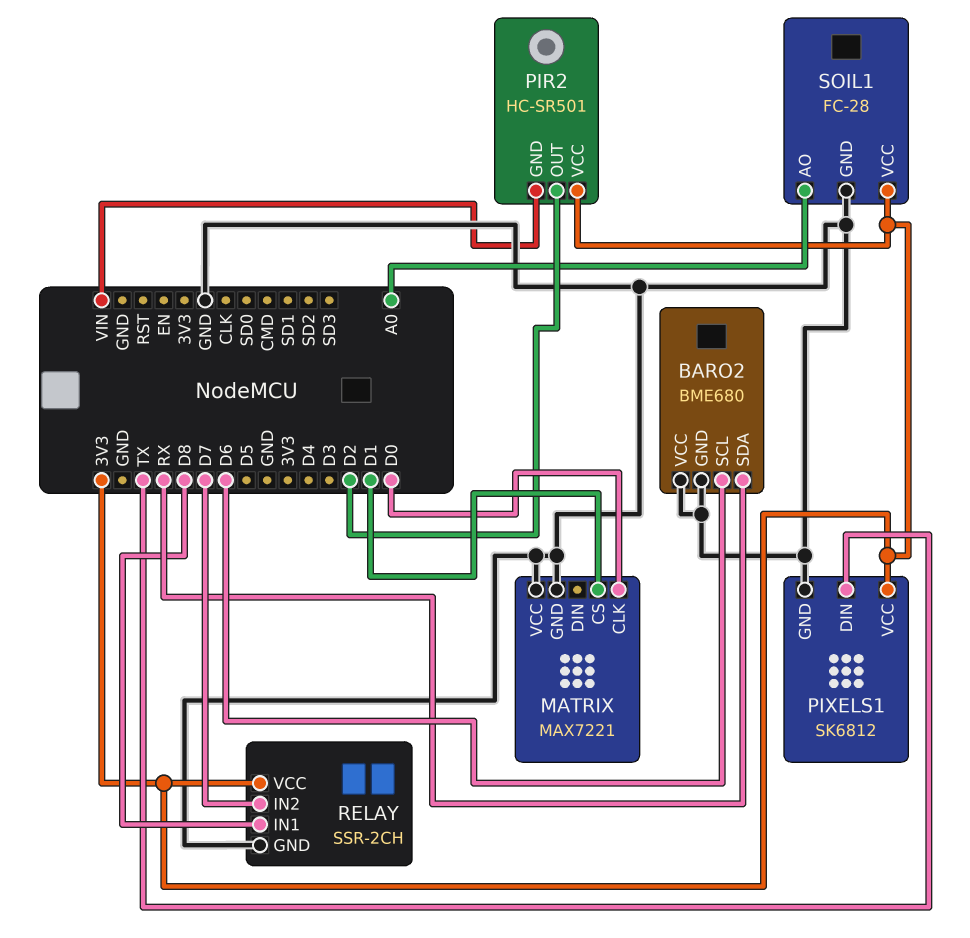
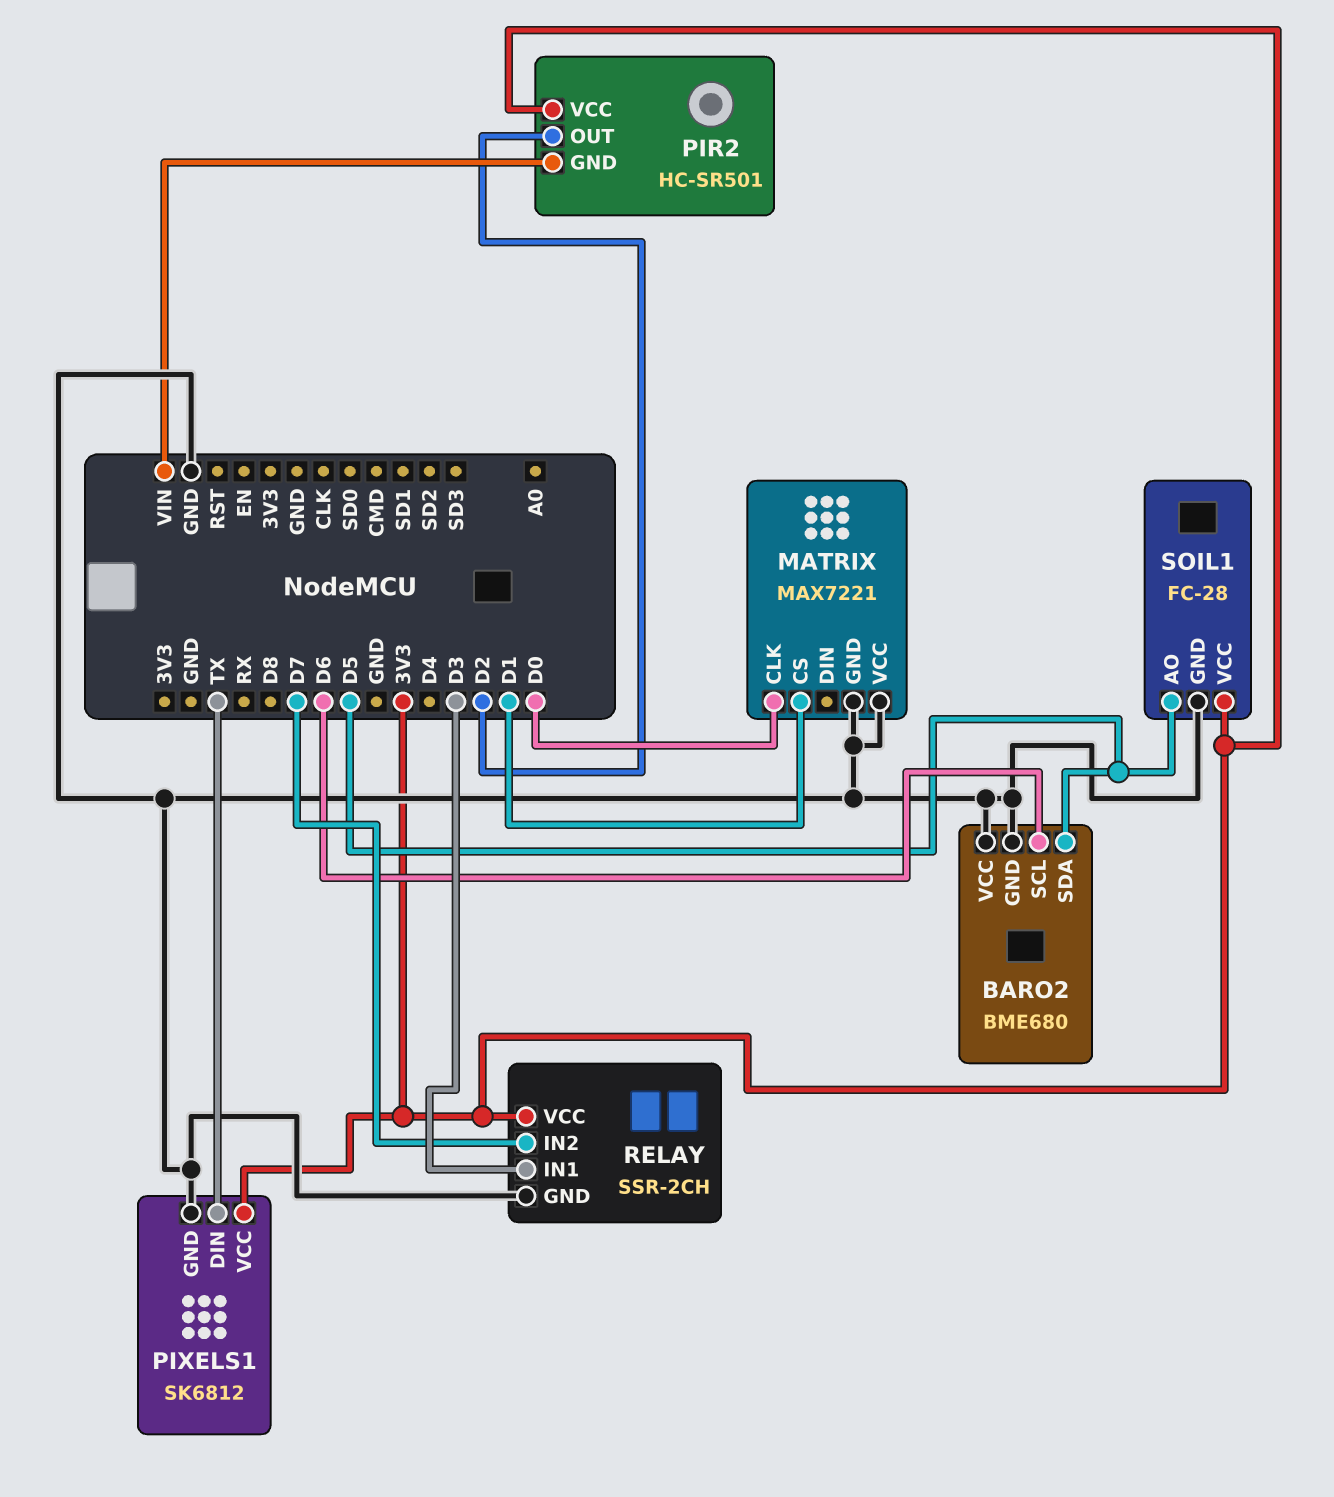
BARO2 pin SDA: RX -> D5
RELAY pin IN1: D8 -> D3
SOIL1 pin AO: A0 -> D5

